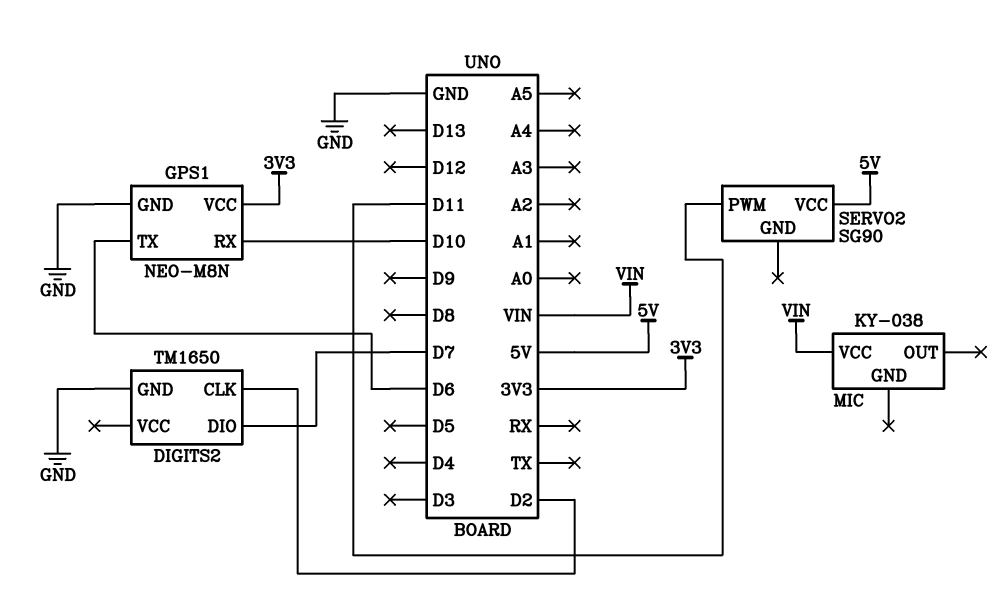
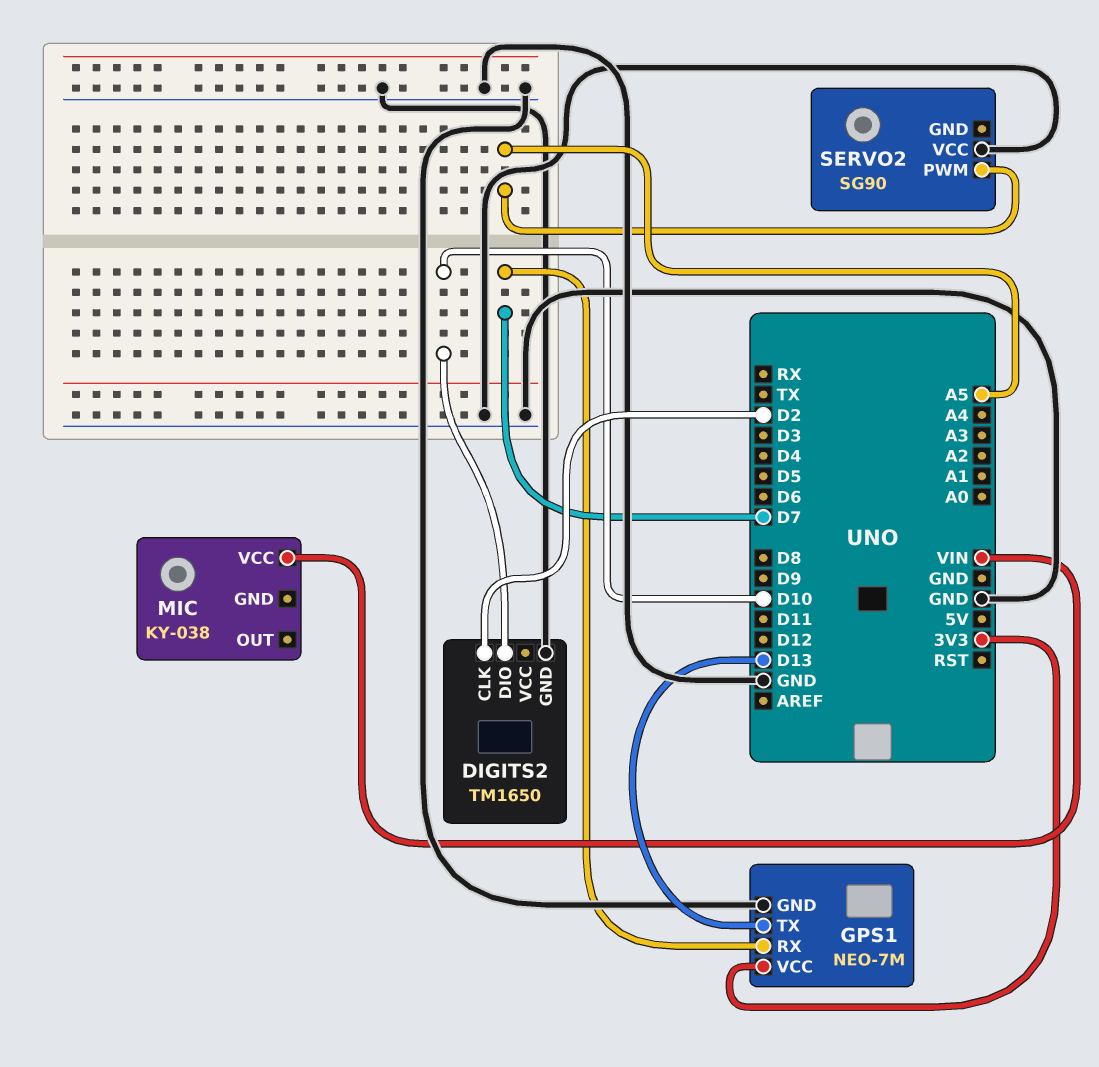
DIGITS2 pin DIO: D7 -> D10
GPS1: NEO-M8N -> NEO-7M
GPS1 pin RX: D10 -> D7
GPS1 pin TX: D6 -> D13
SERVO2 pin PWM: D11 -> A5
SERVO2 pin VCC: 5V -> GND

